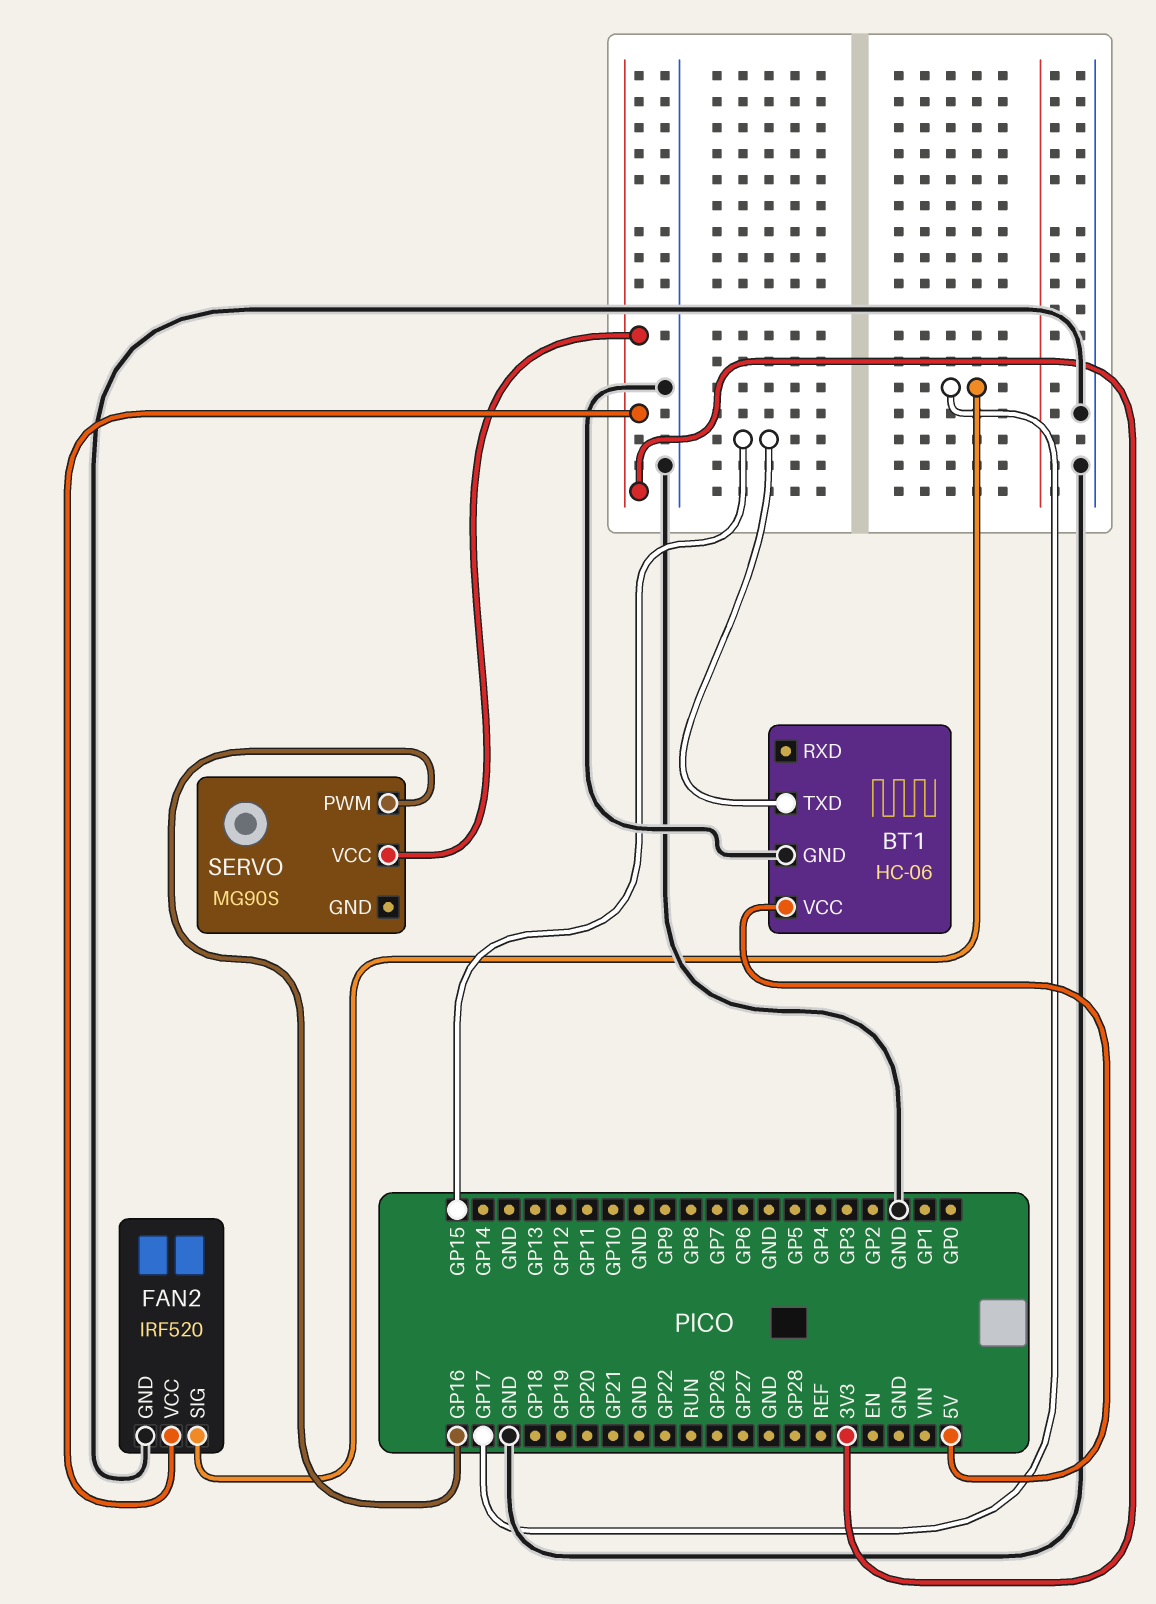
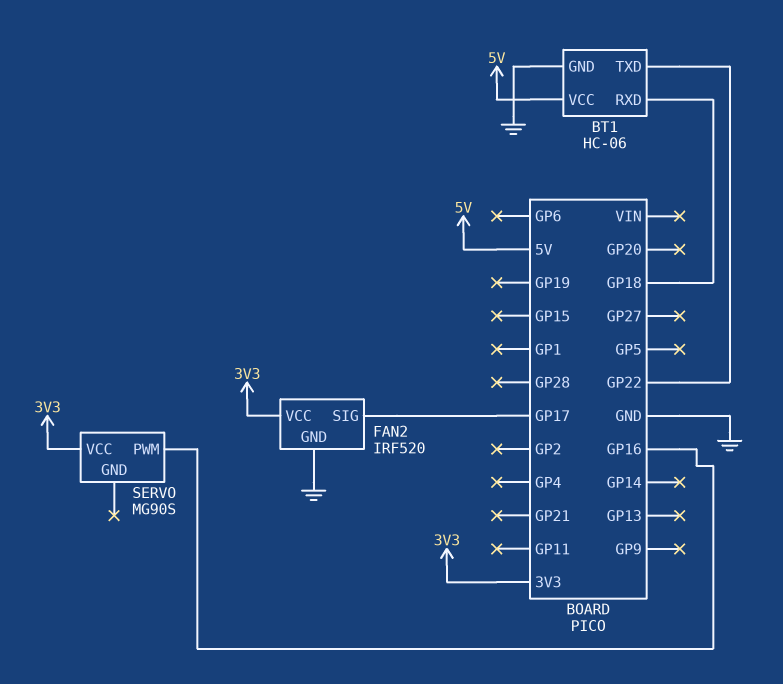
BT1 pin RXD: none -> GP18
BT1 pin TXD: GP15 -> GP22

